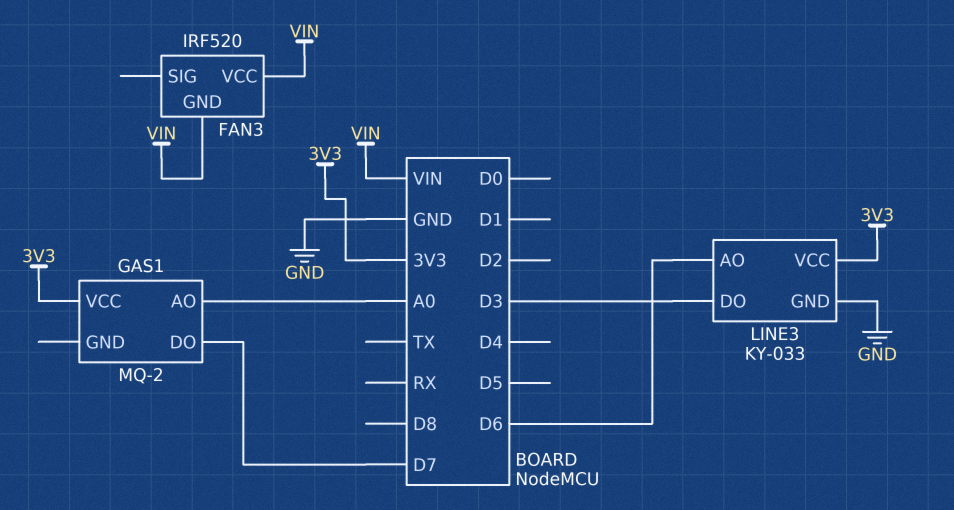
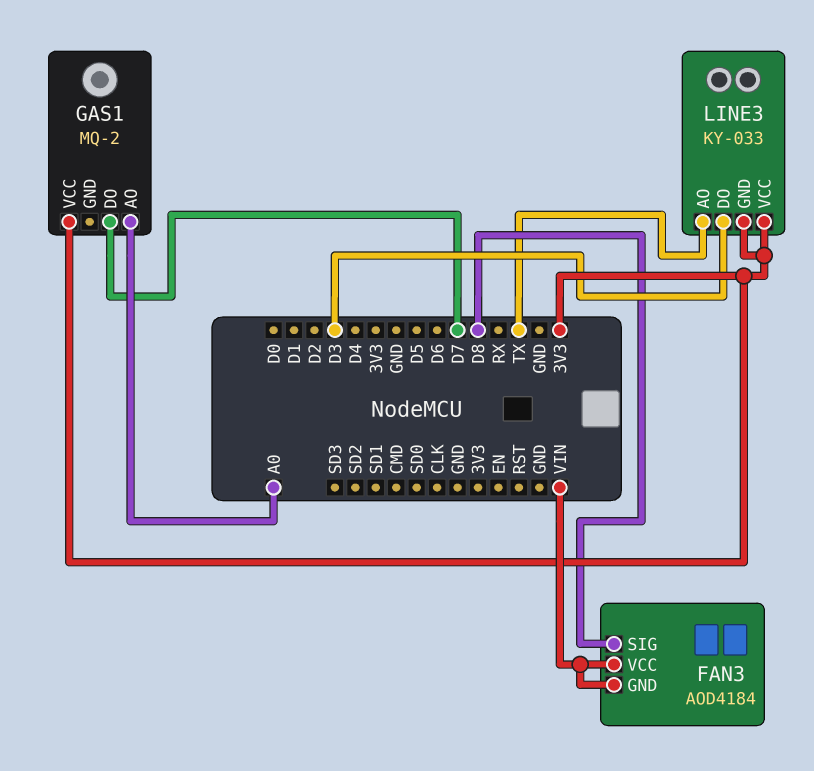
FAN3: IRF520 -> AOD4184
FAN3 pin SIG: none -> D8
LINE3 pin AO: D6 -> TX
LINE3 pin GND: GND -> 3V3

